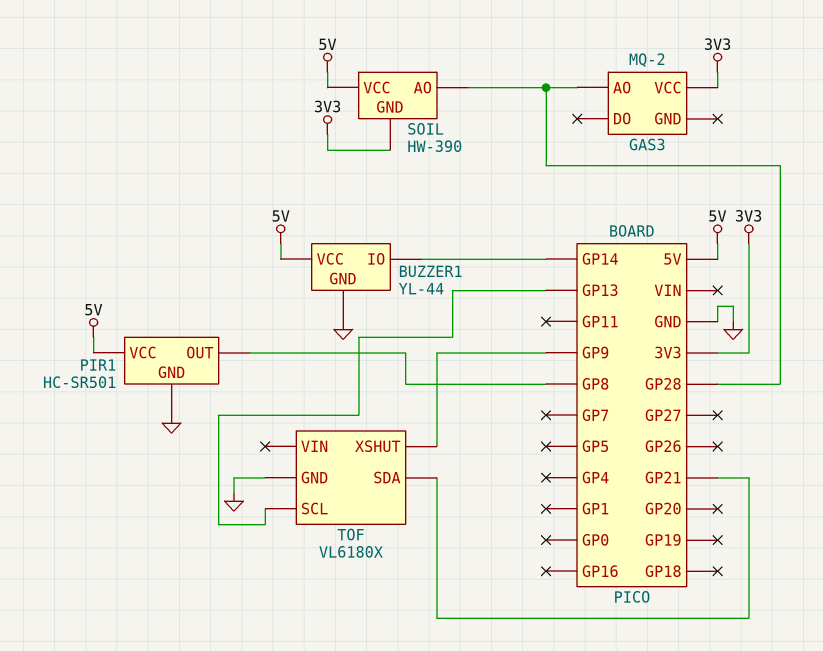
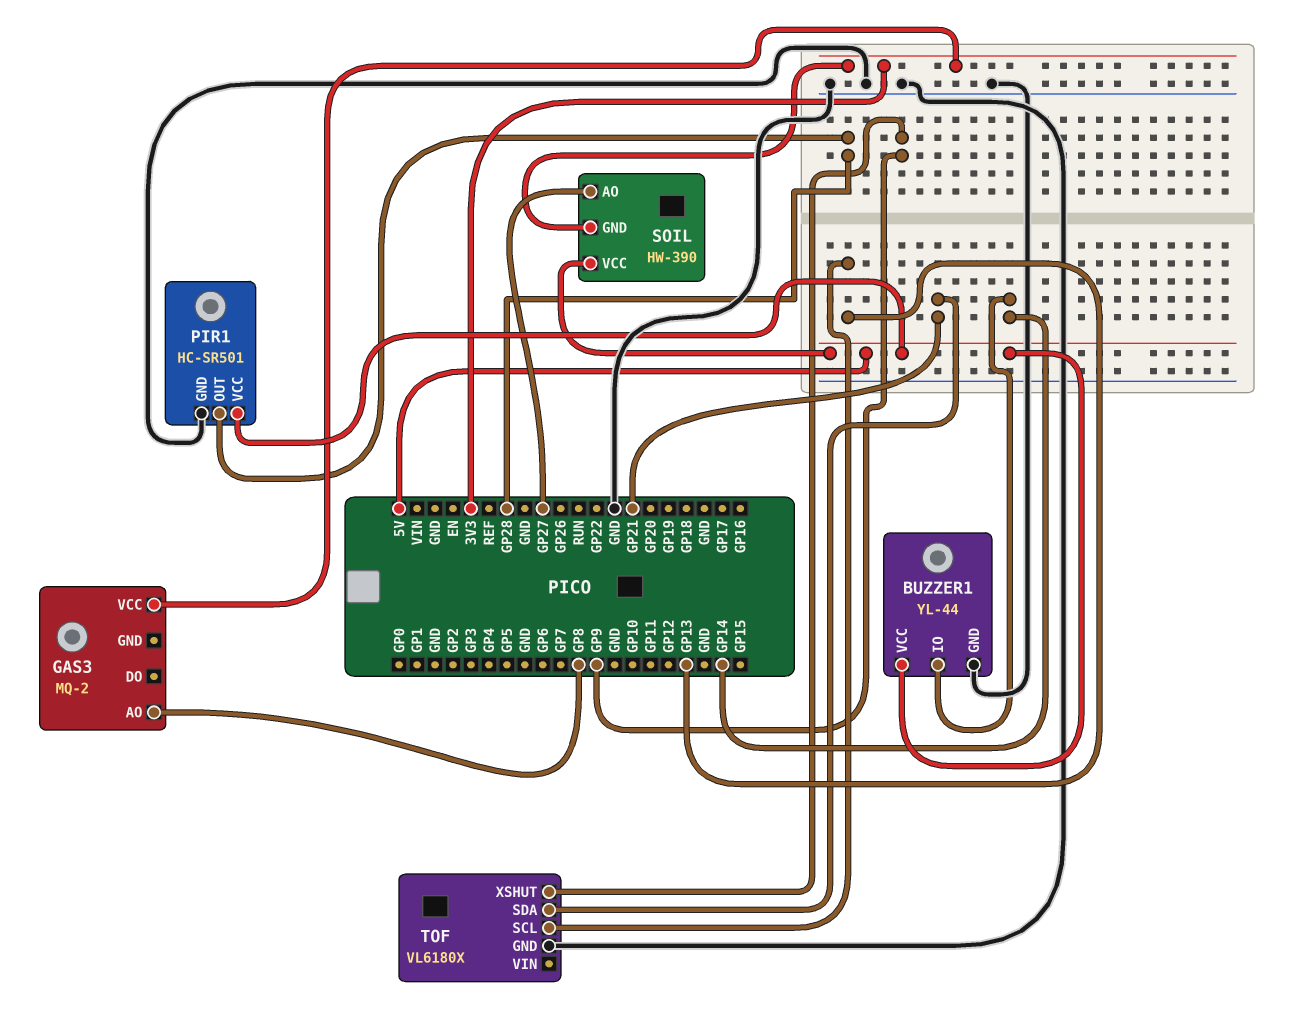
GAS3 pin AO: GP28 -> GP8
PIR1 pin OUT: GP8 -> GP28
SOIL pin AO: GP28 -> GP27

